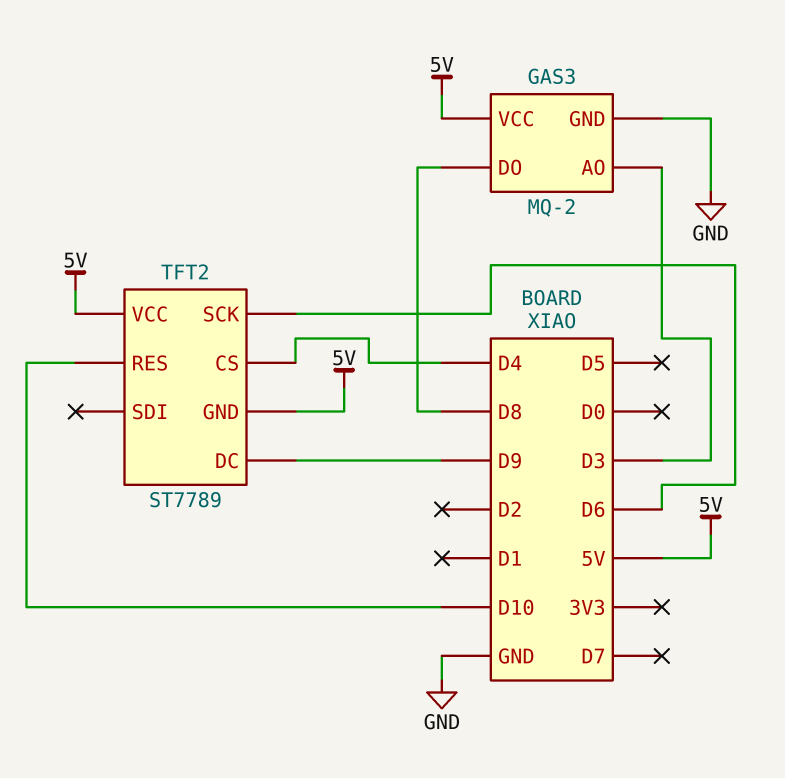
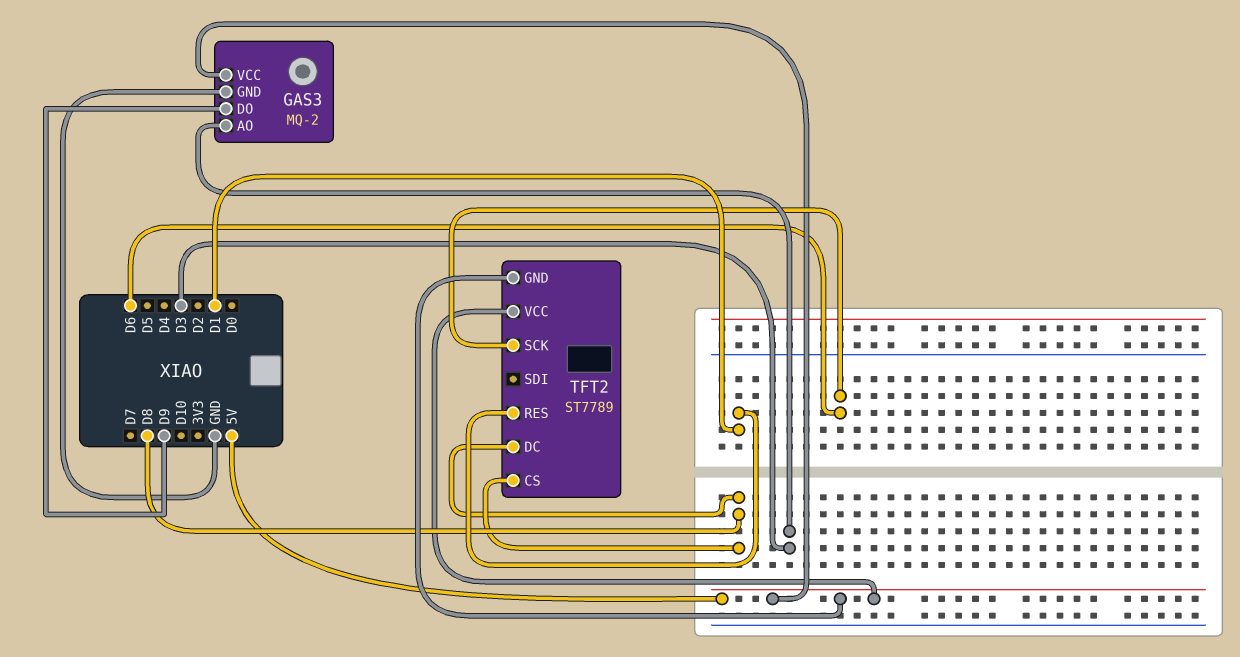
GAS3 pin DO: D8 -> D9
TFT2 pin CS: D4 -> D8
TFT2 pin DC: D9 -> D8
TFT2 pin RES: D10 -> D1

